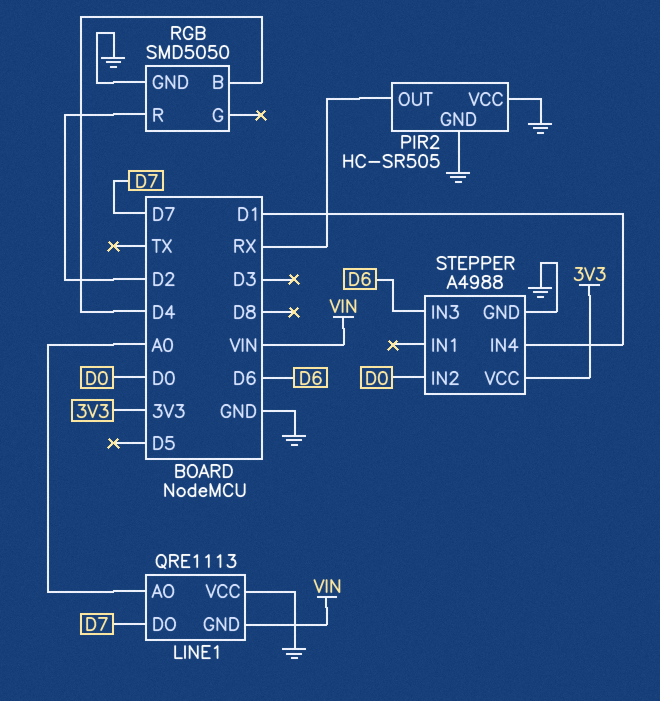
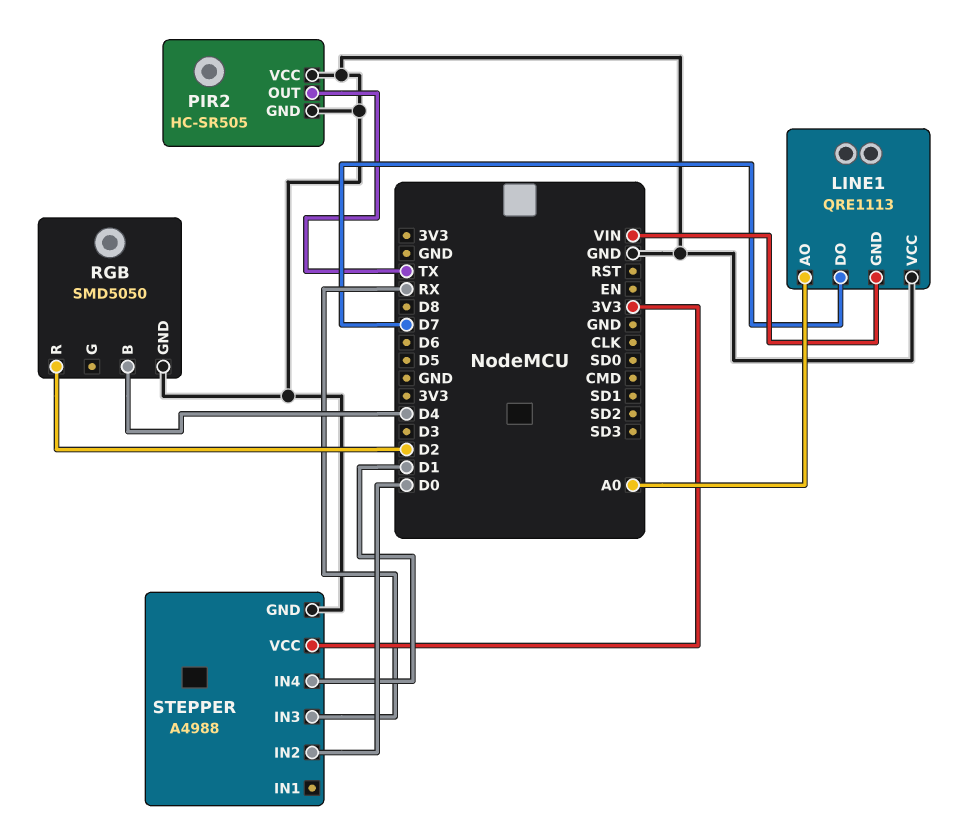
PIR2 pin OUT: RX -> TX
STEPPER pin IN3: D6 -> RX

